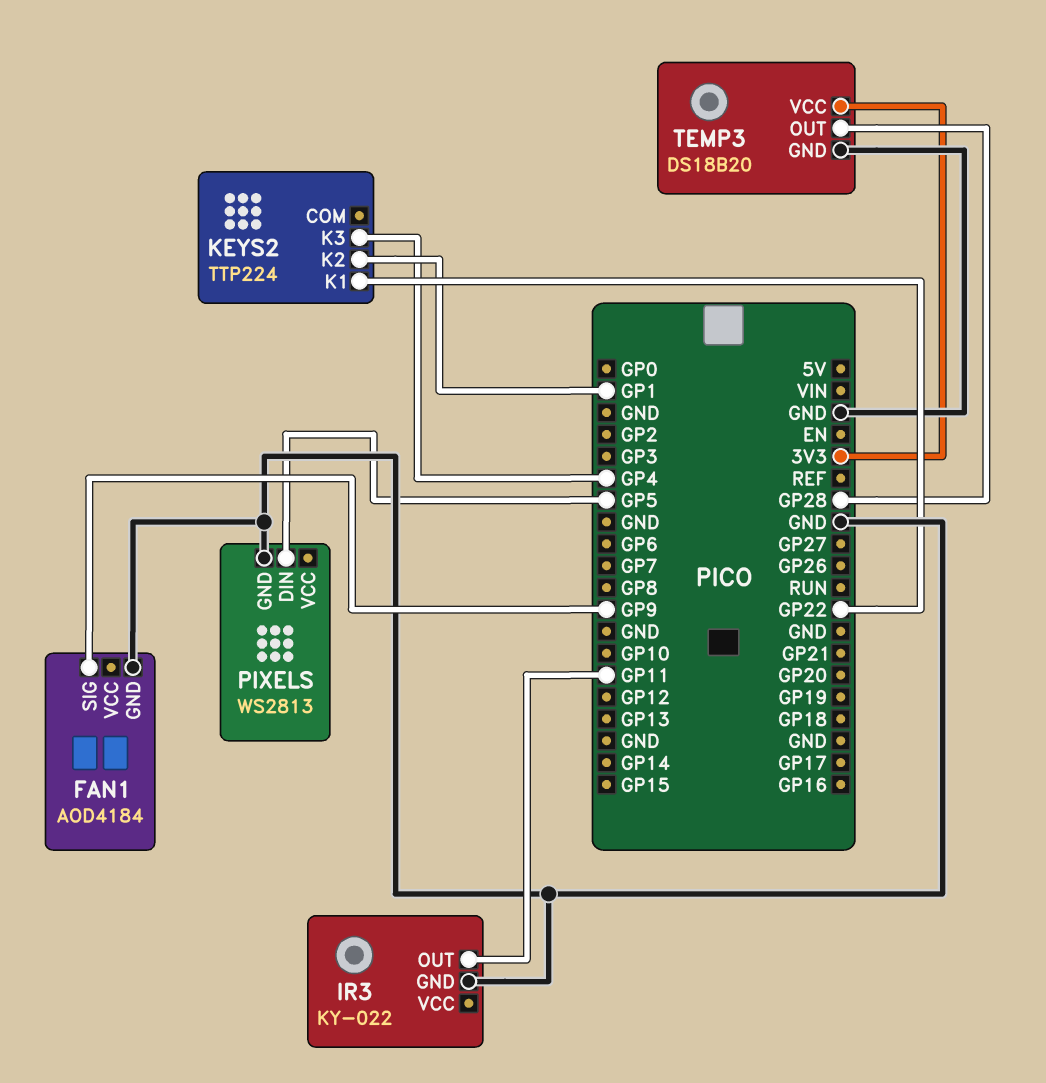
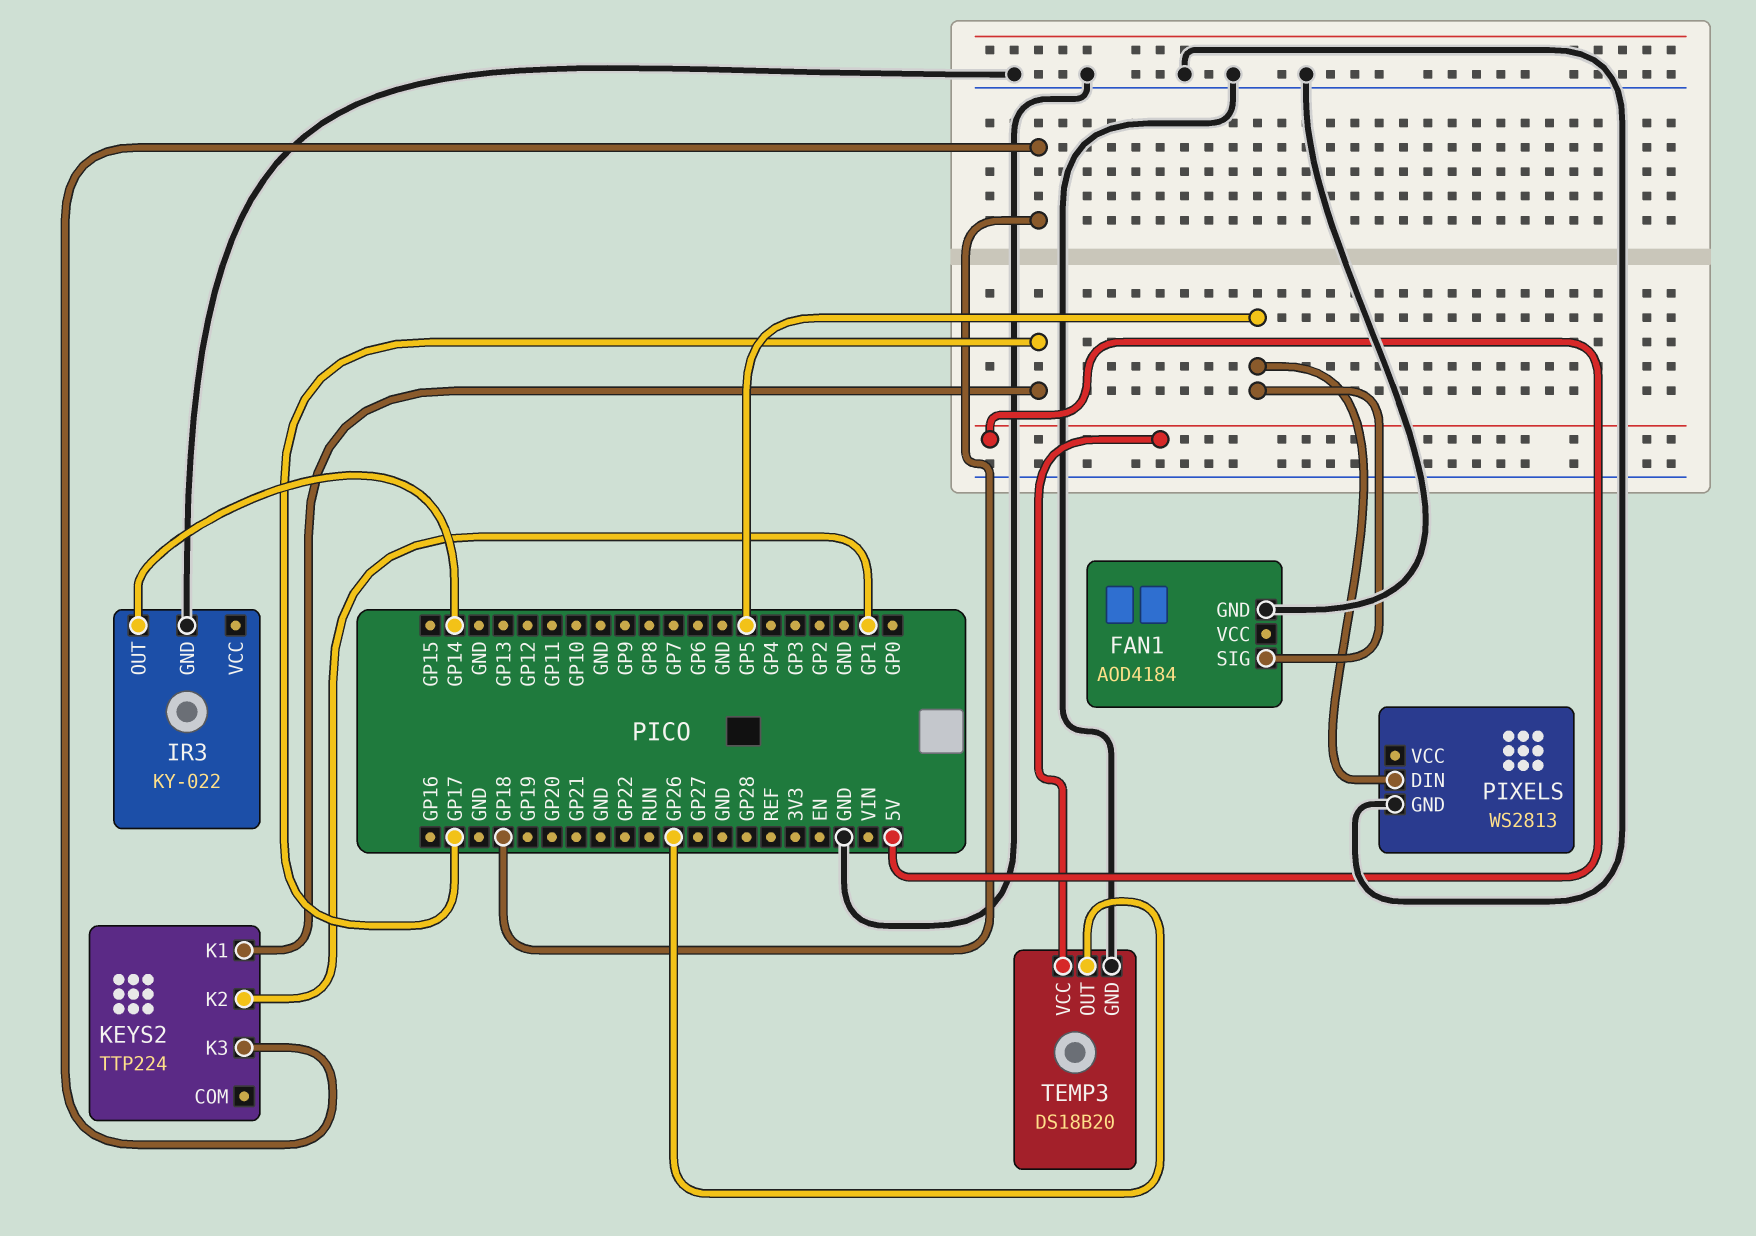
FAN1 pin SIG: GP9 -> GP5
IR3 pin OUT: GP11 -> GP14
KEYS2 pin K1: GP22 -> GP17
KEYS2 pin K3: GP4 -> GP18
TEMP3 pin OUT: GP28 -> GP26
TEMP3 pin VCC: 3V3 -> 5V

